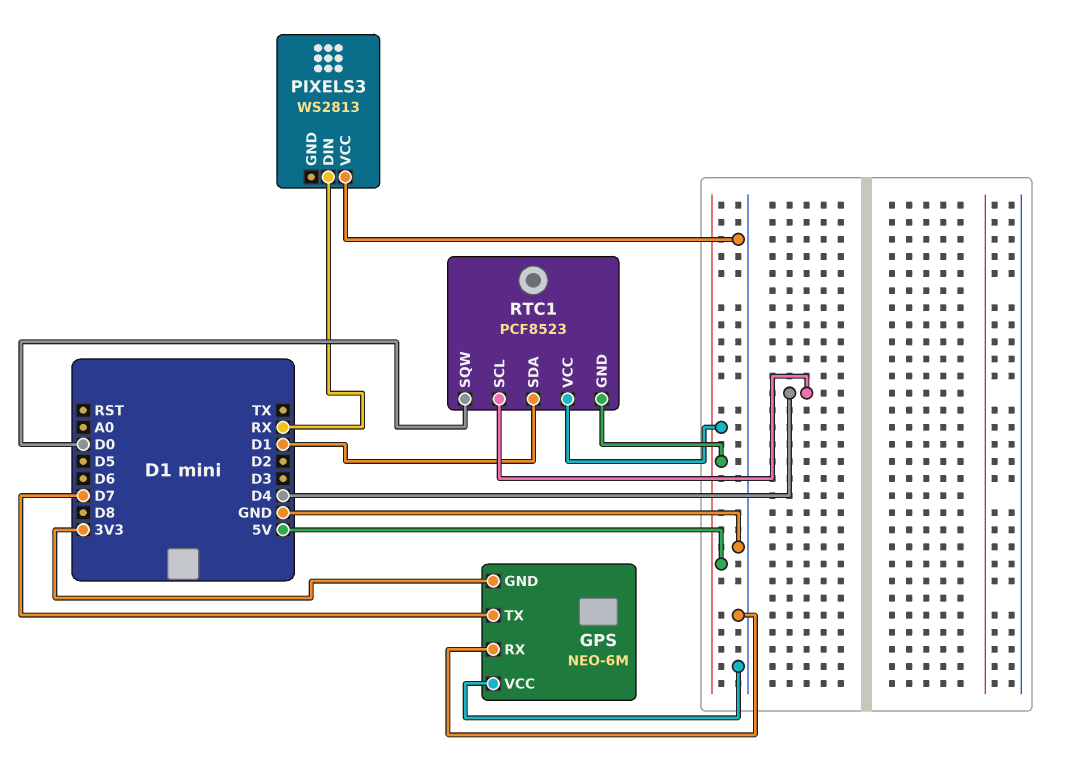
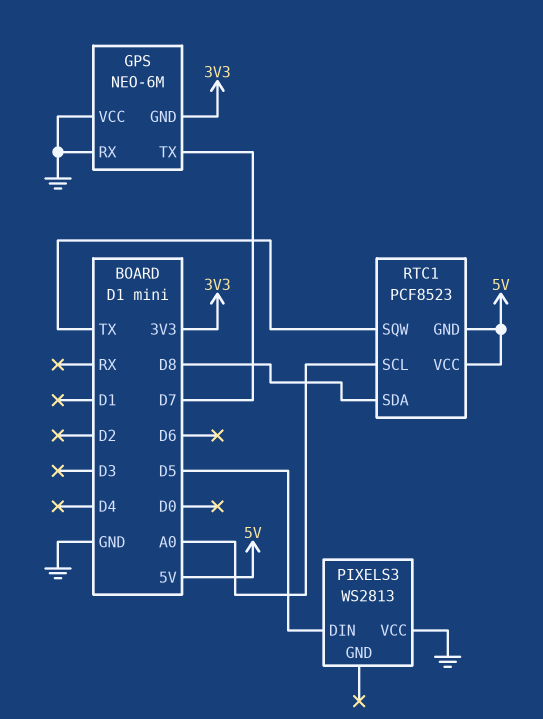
PIXELS3 pin DIN: RX -> D5
RTC1 pin SCL: D4 -> A0
RTC1 pin SDA: D1 -> D8
RTC1 pin SQW: D0 -> TX

